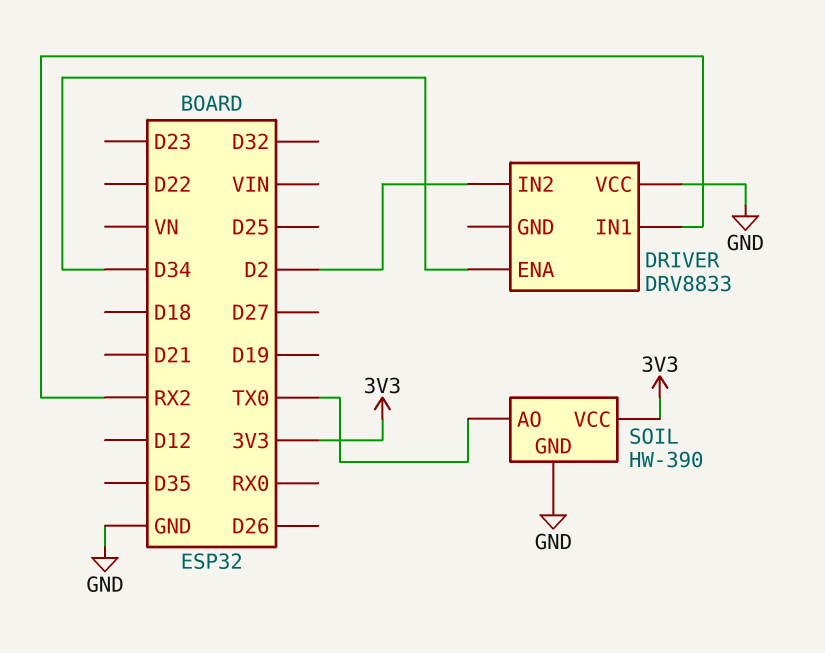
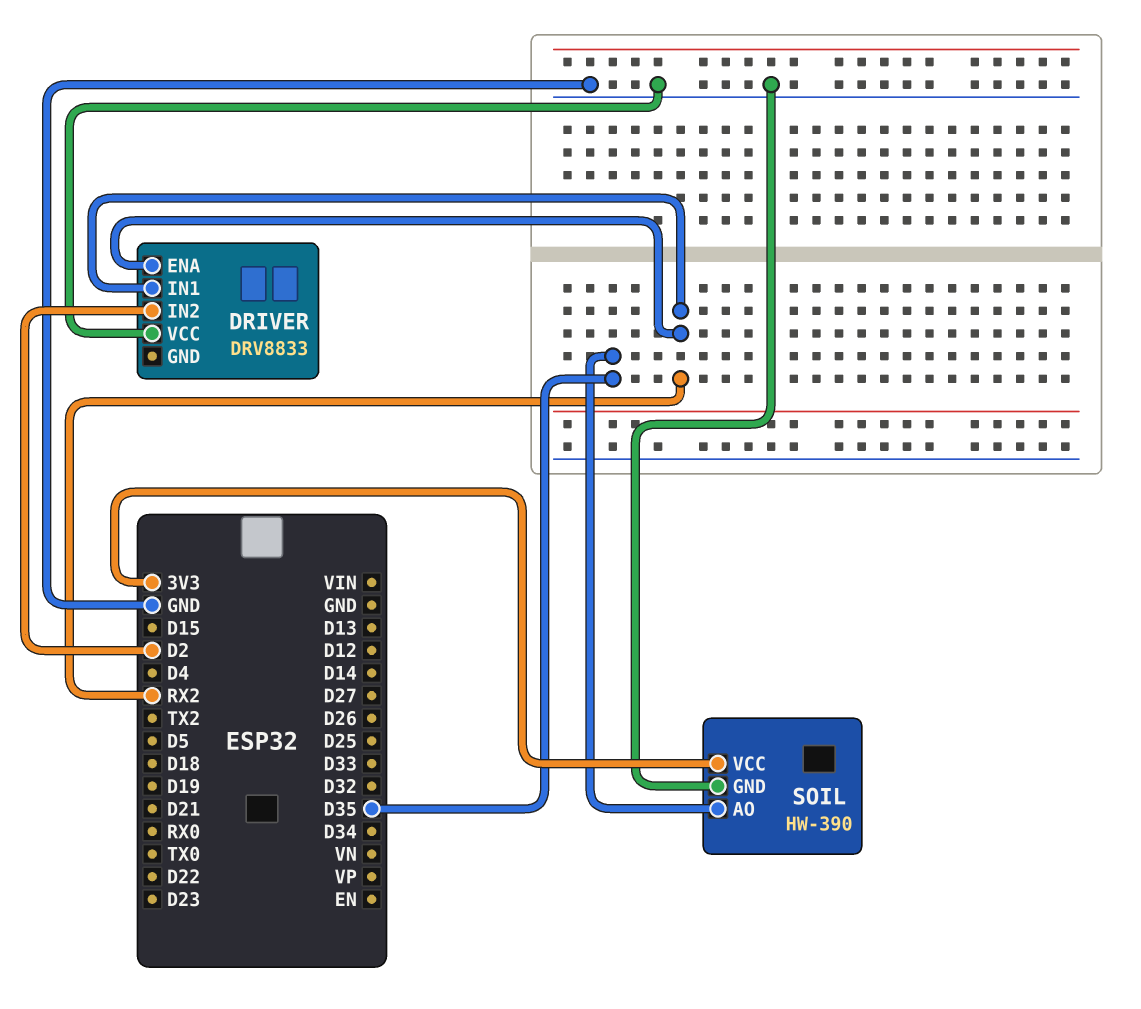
DRIVER pin ENA: D34 -> RX2
SOIL pin AO: TX0 -> D35

